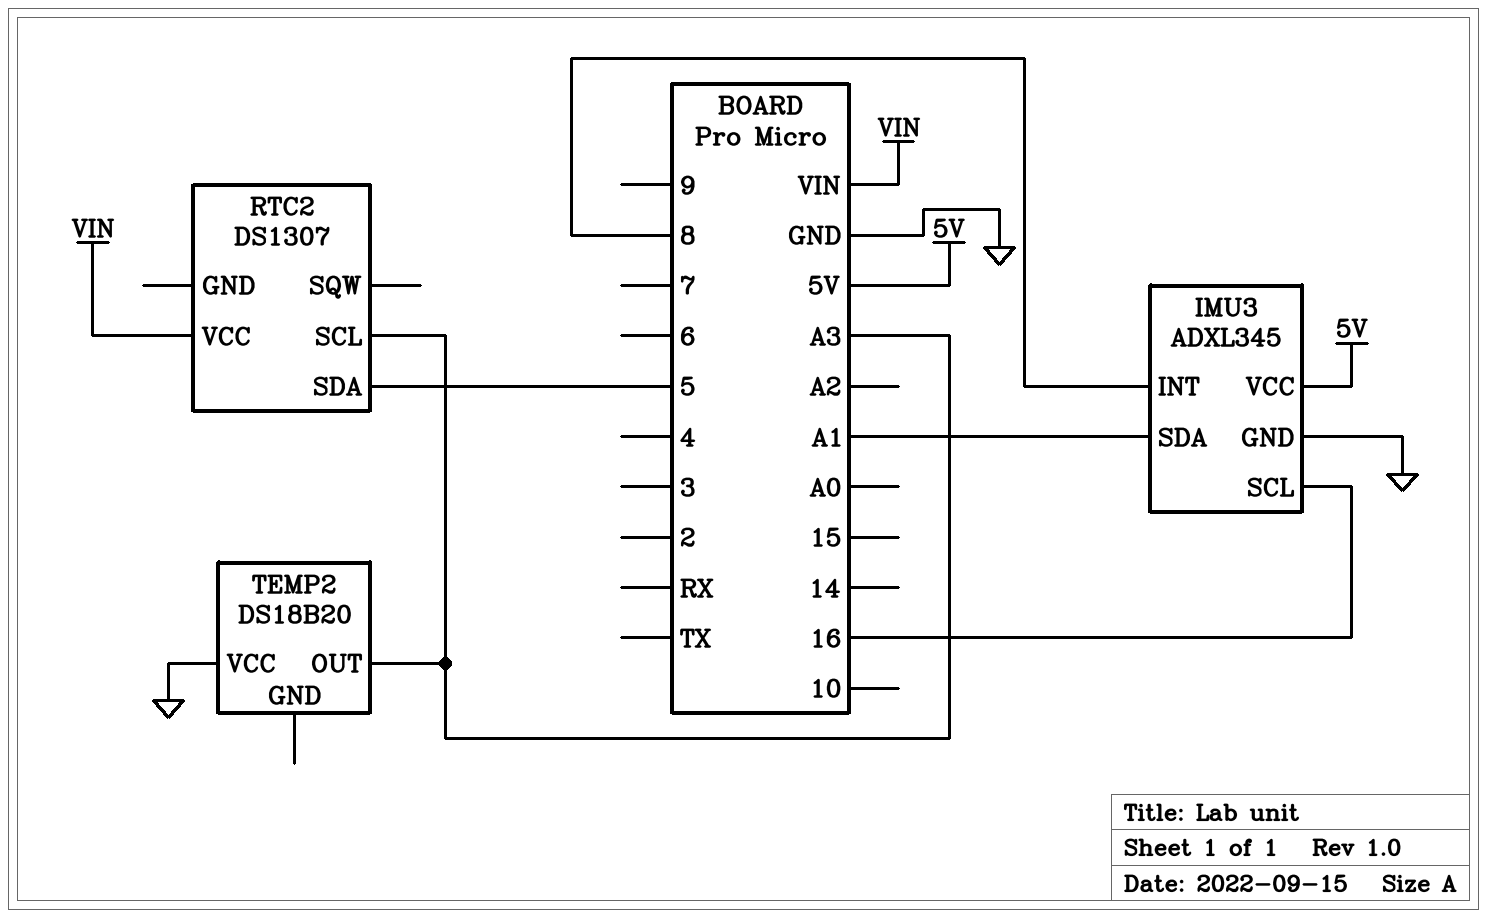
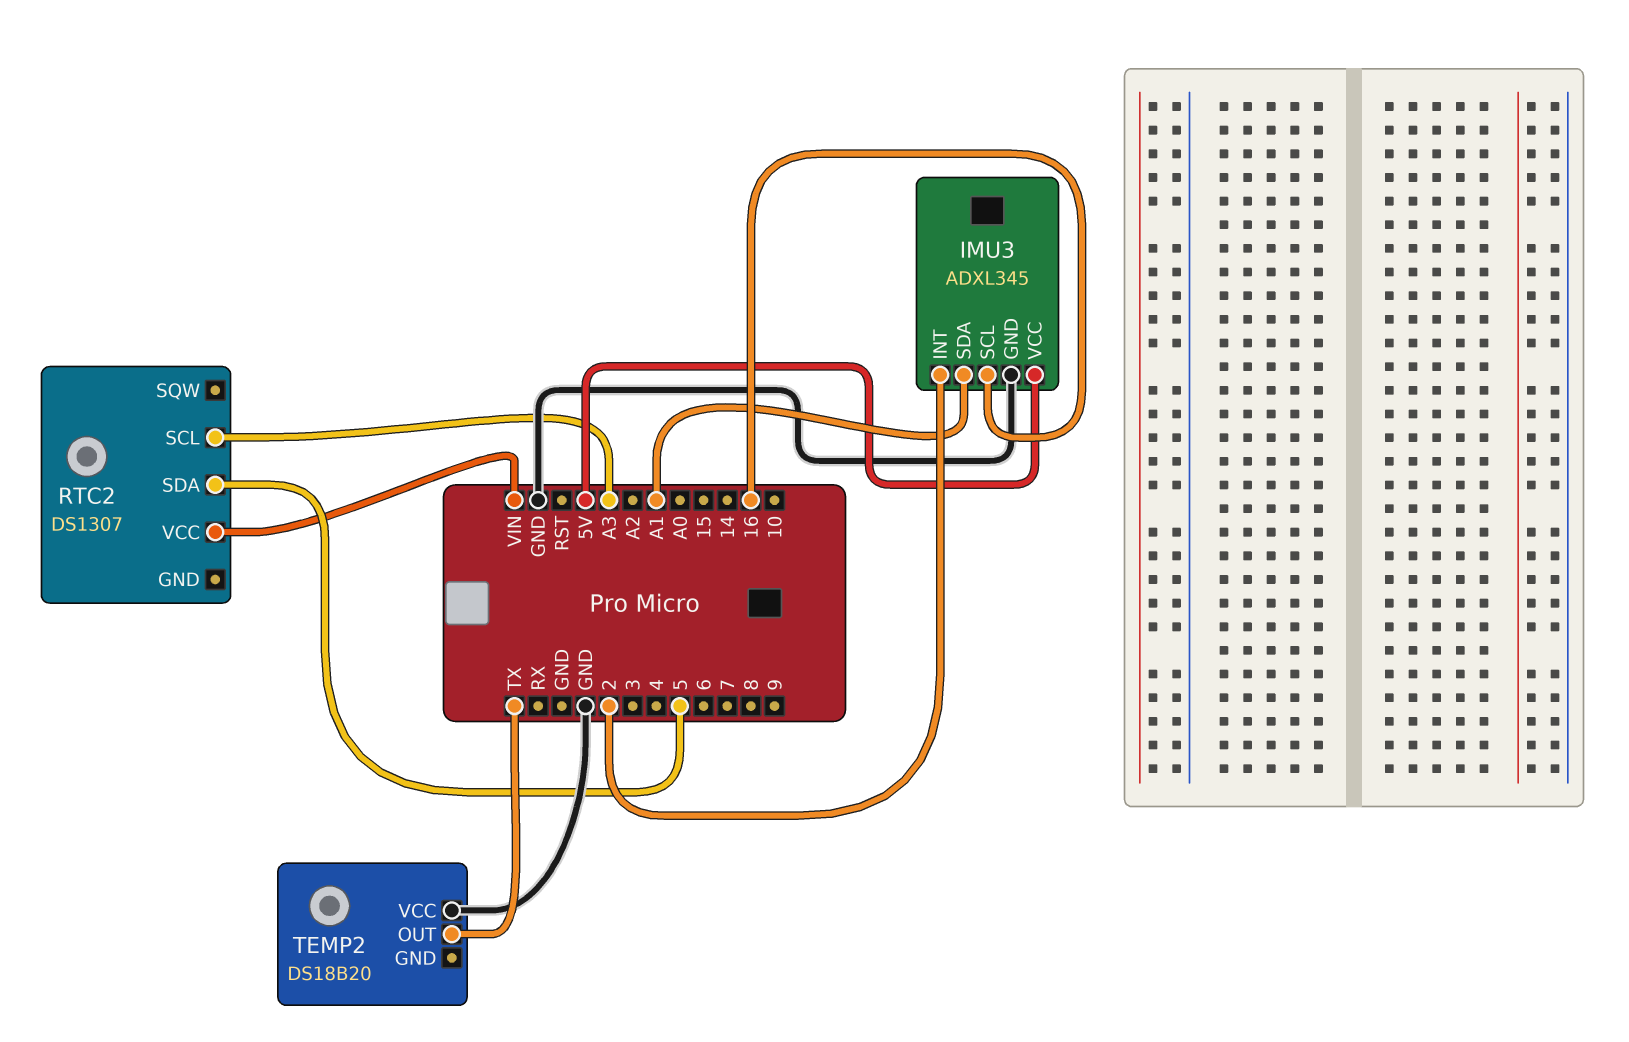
IMU3 pin INT: 8 -> 2
TEMP2 pin OUT: A3 -> TX

